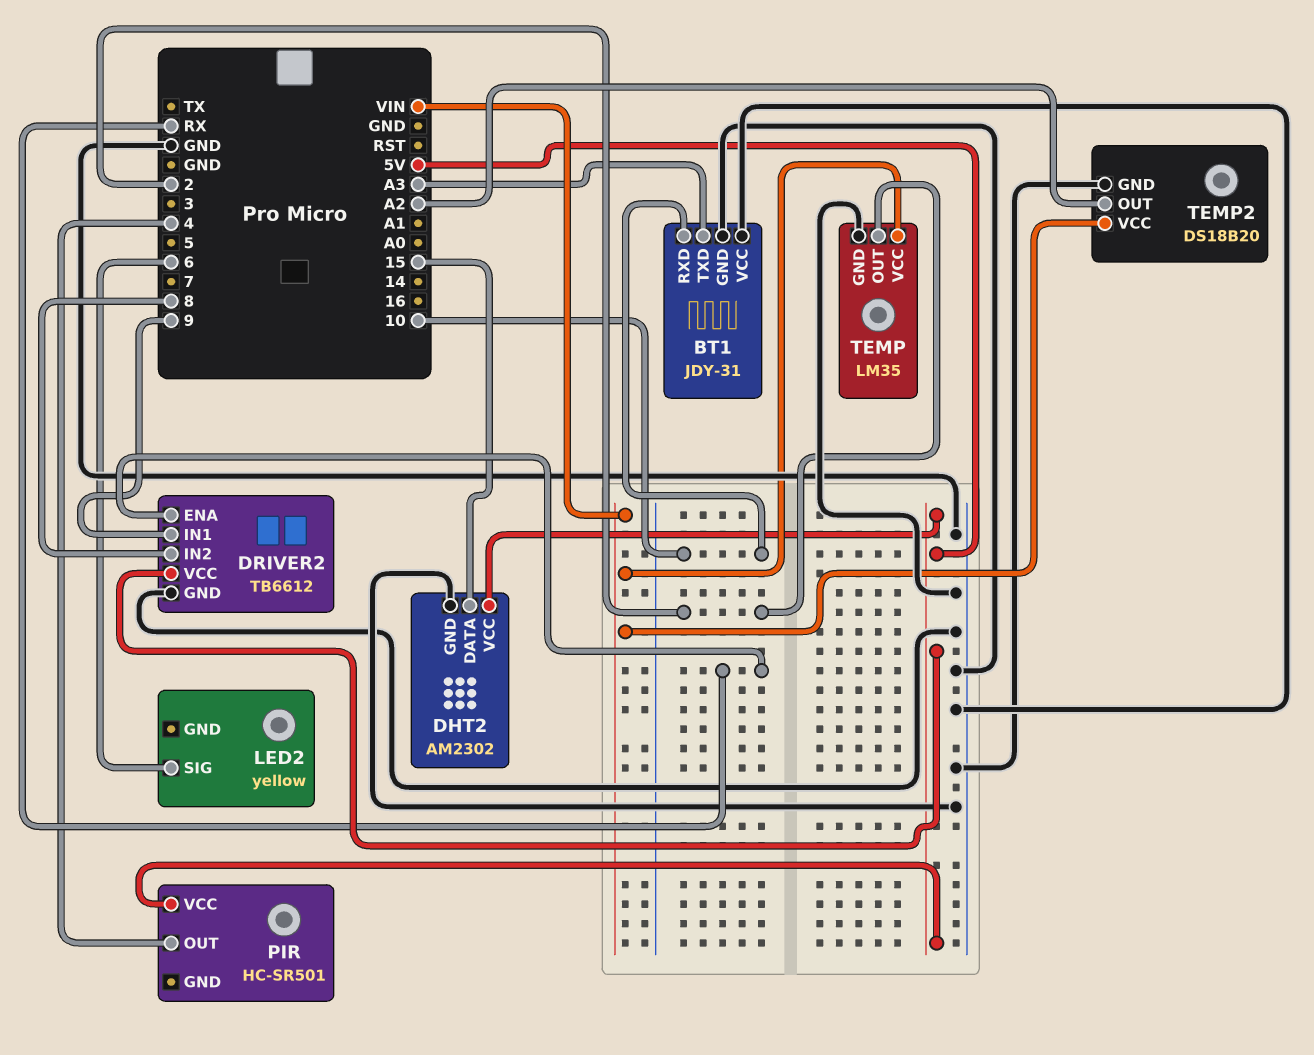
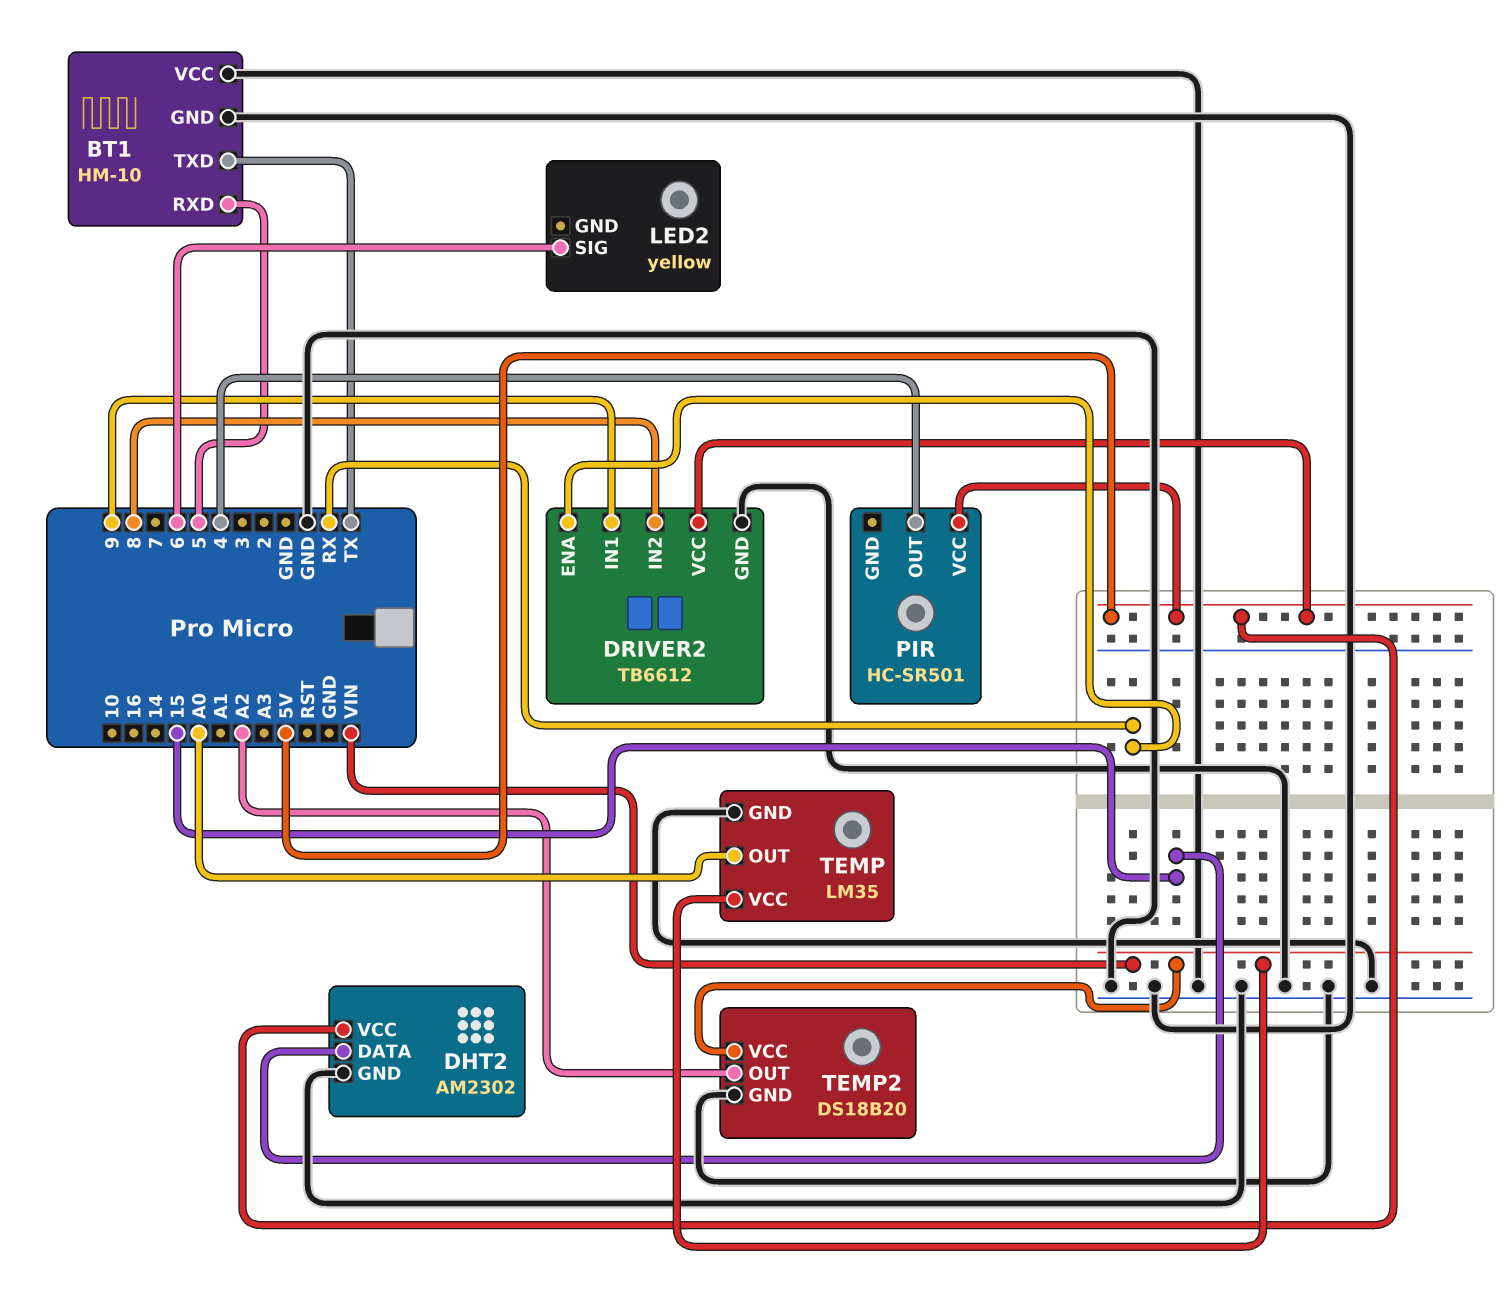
BT1: JDY-31 -> HM-10
BT1 pin RXD: 10 -> 5
BT1 pin TXD: A3 -> TX
TEMP pin OUT: 2 -> A0

